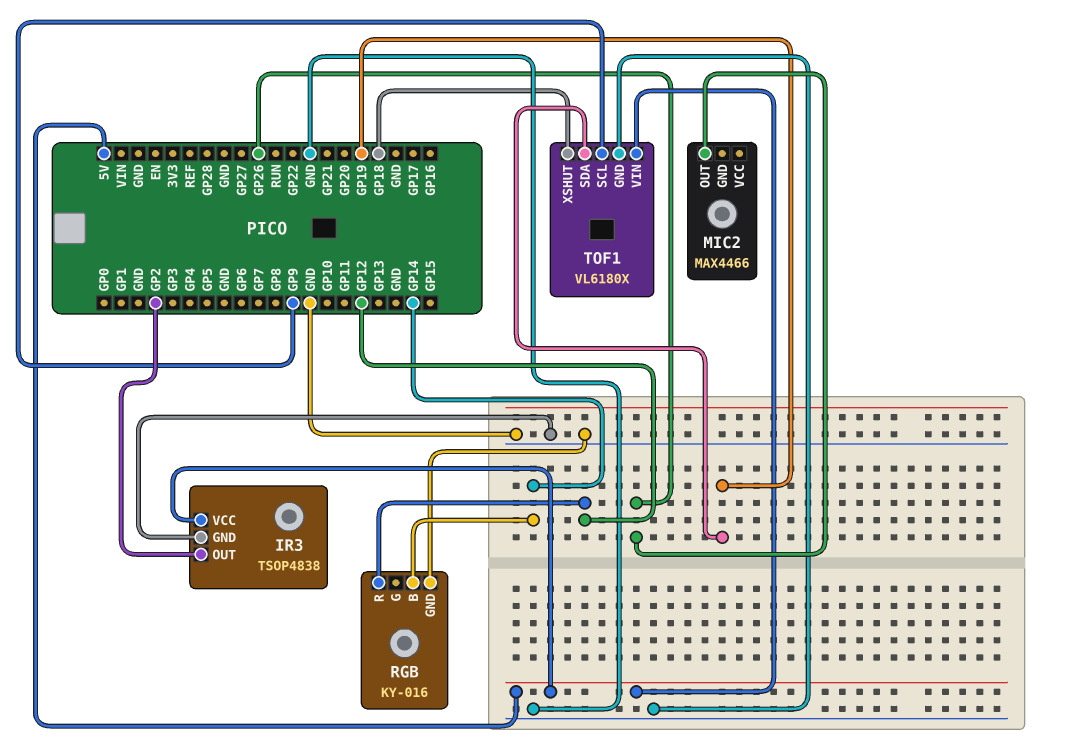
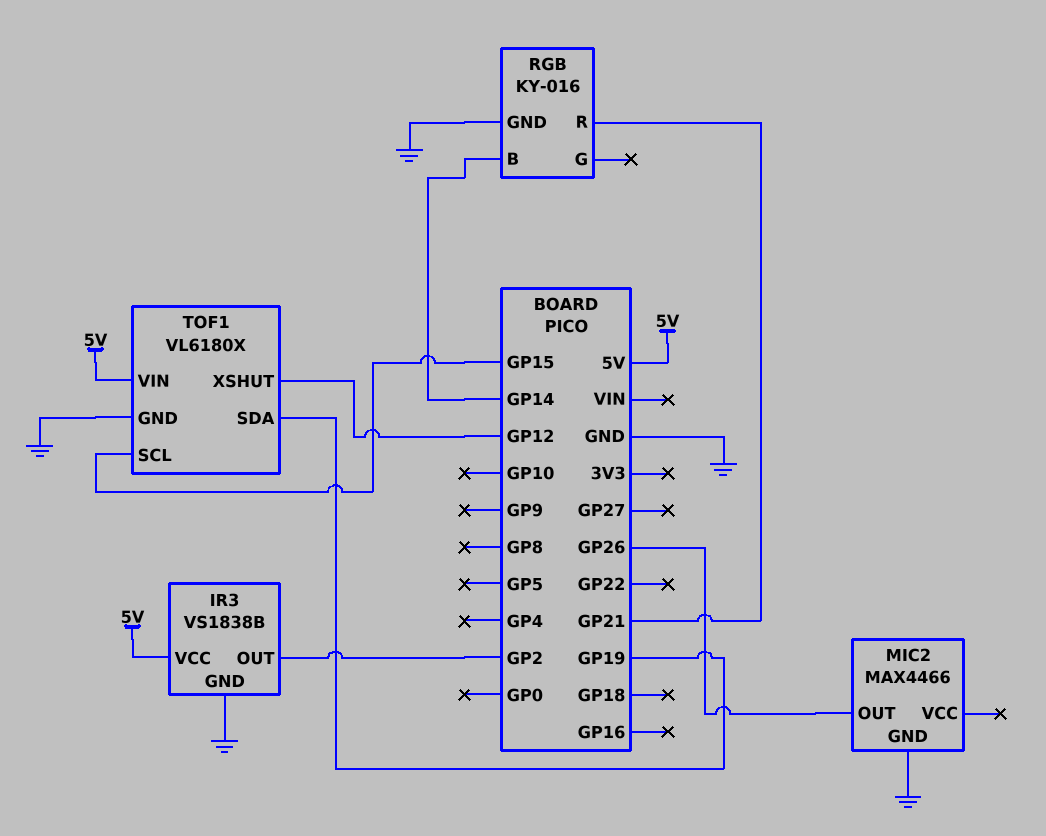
IR3: TSOP4838 -> VS1838B
MIC2 pin GND: none -> GND
RGB pin R: GP12 -> GP21
TOF1 pin SCL: GP9 -> GP15
TOF1 pin XSHUT: GP18 -> GP12

